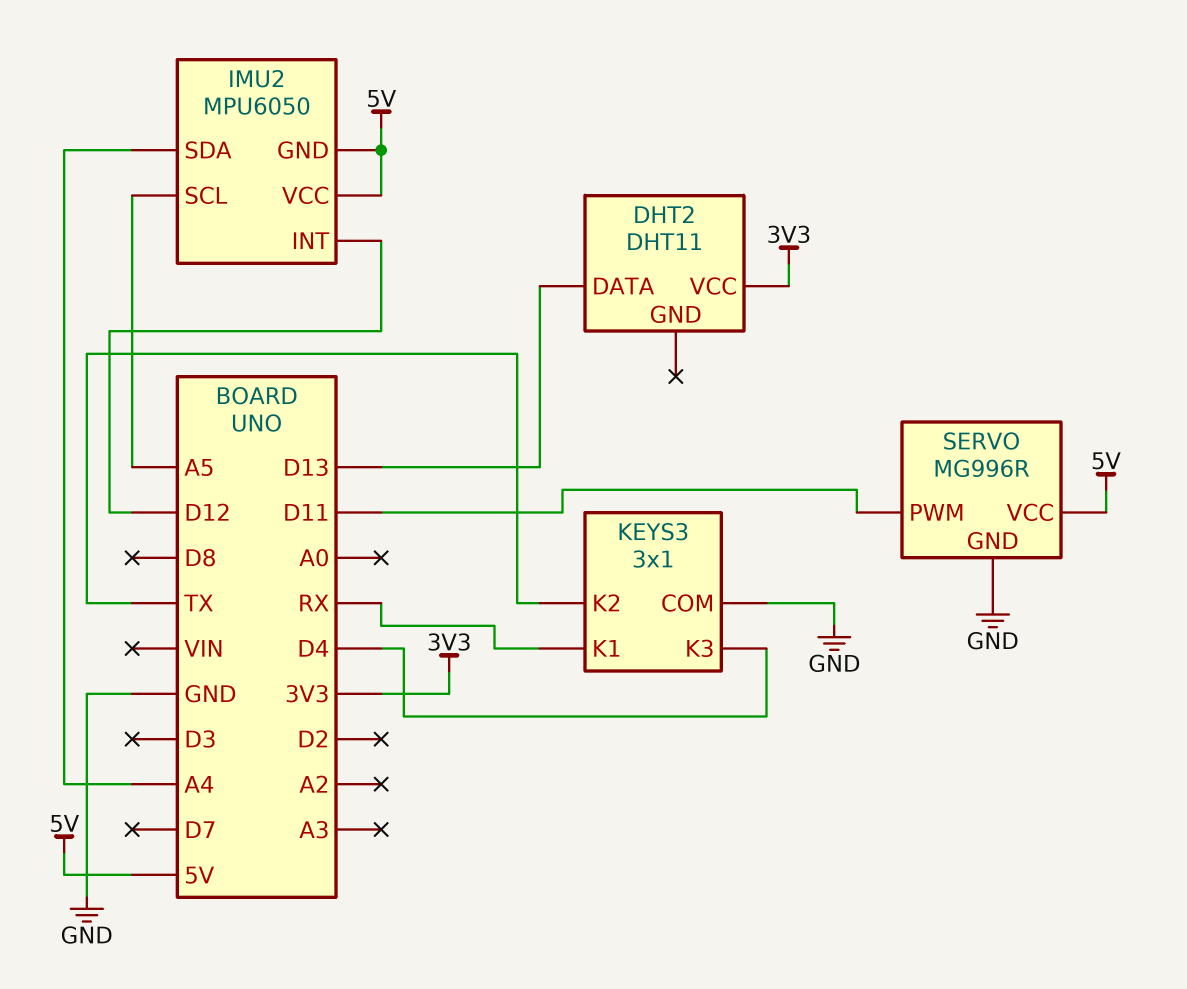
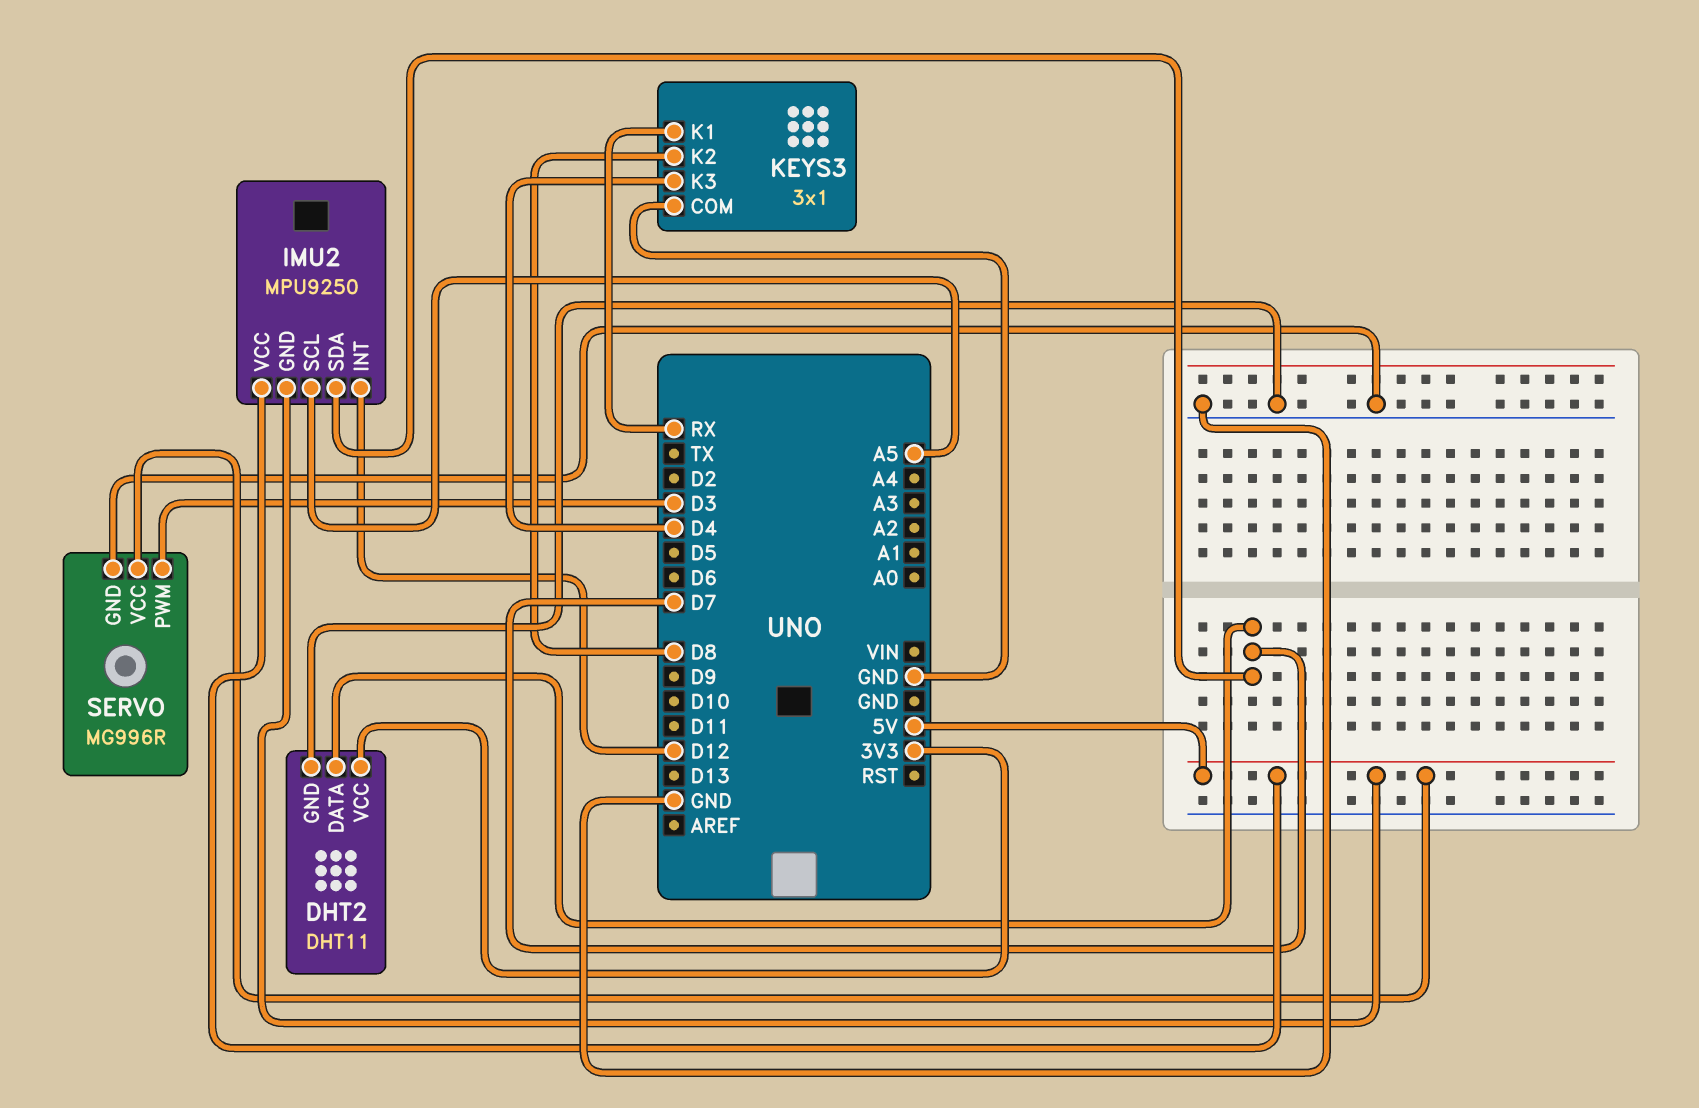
DHT2 pin DATA: D13 -> D7
DHT2 pin GND: none -> GND
IMU2: MPU6050 -> MPU9250
IMU2 pin SDA: A4 -> D7
KEYS3 pin K2: TX -> D8
SERVO pin PWM: D11 -> D3

